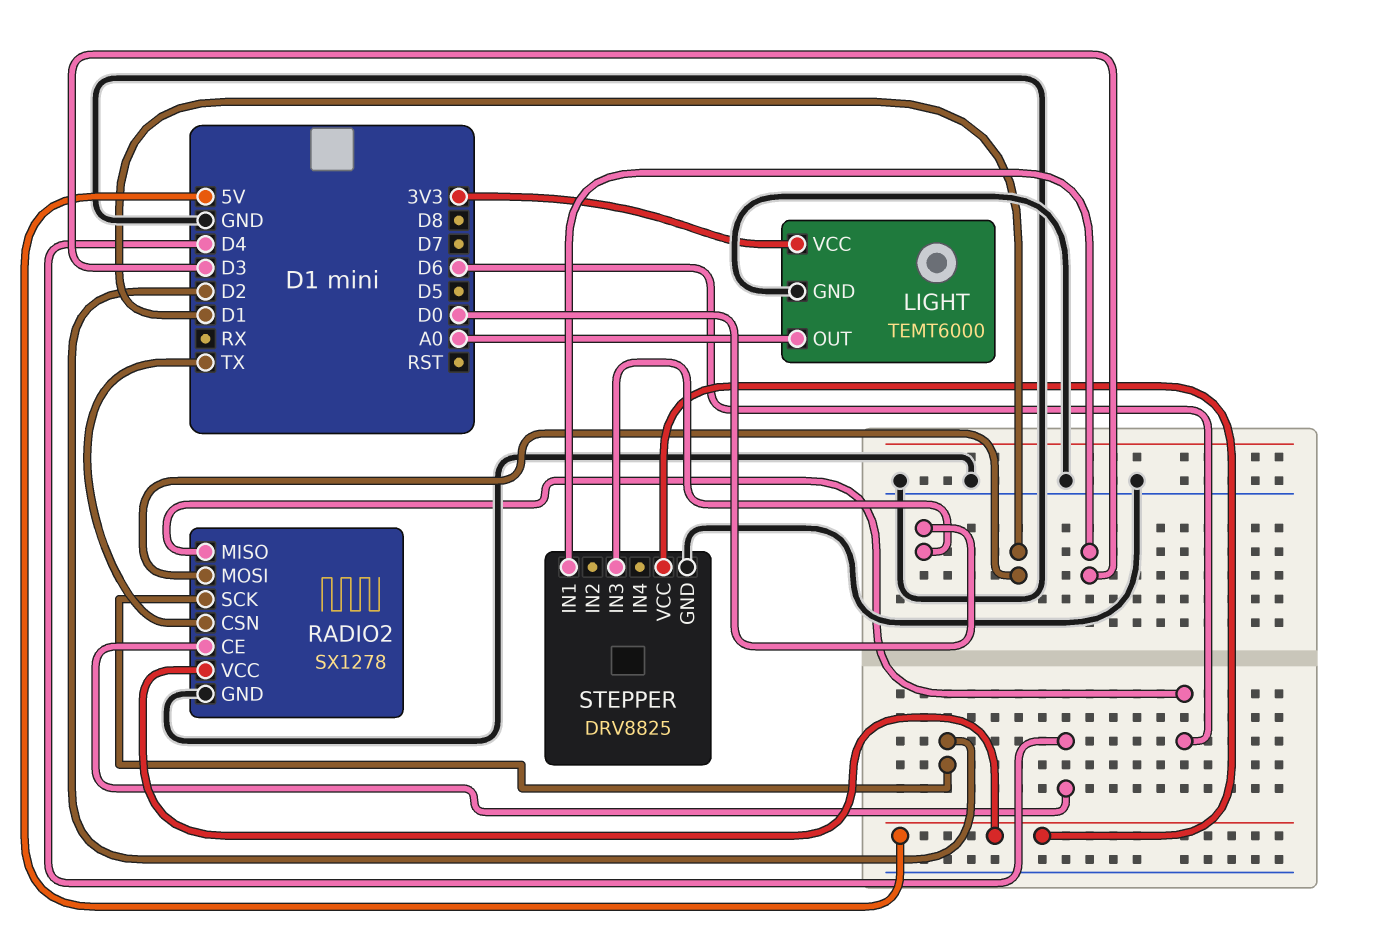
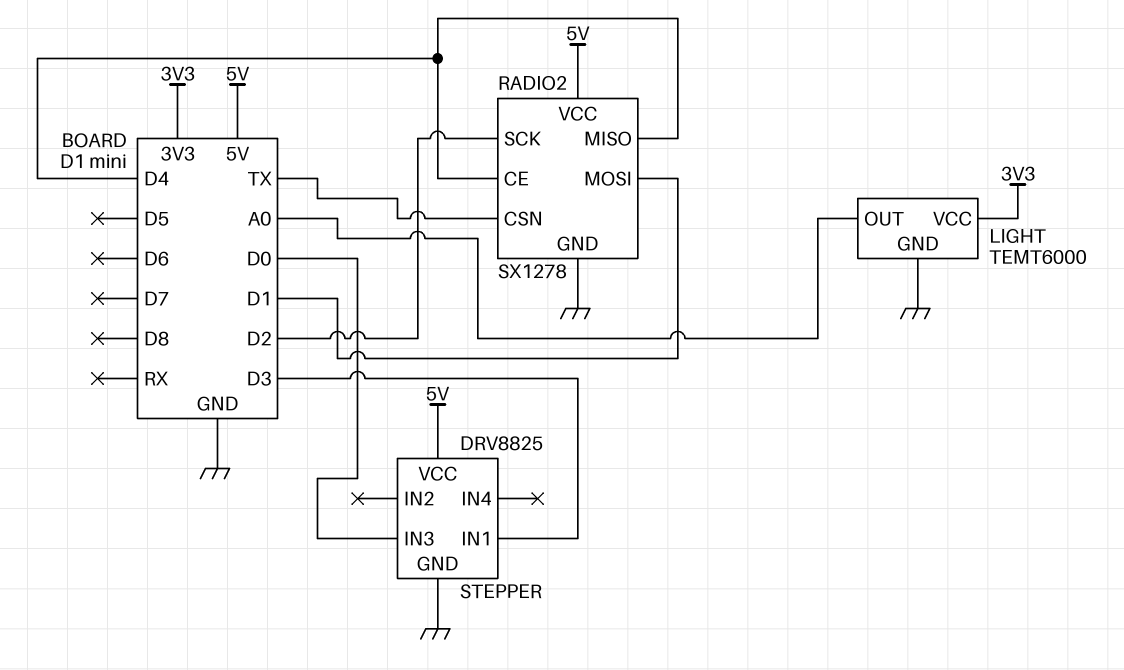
RADIO2 pin MISO: D6 -> D4

